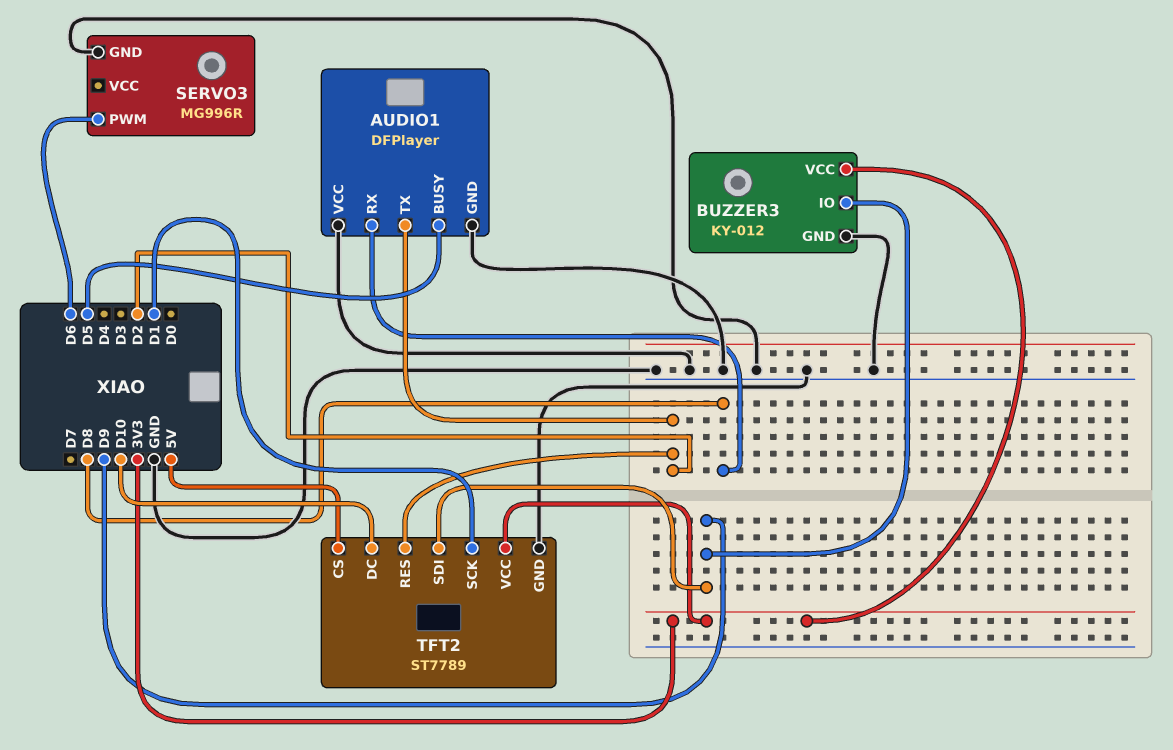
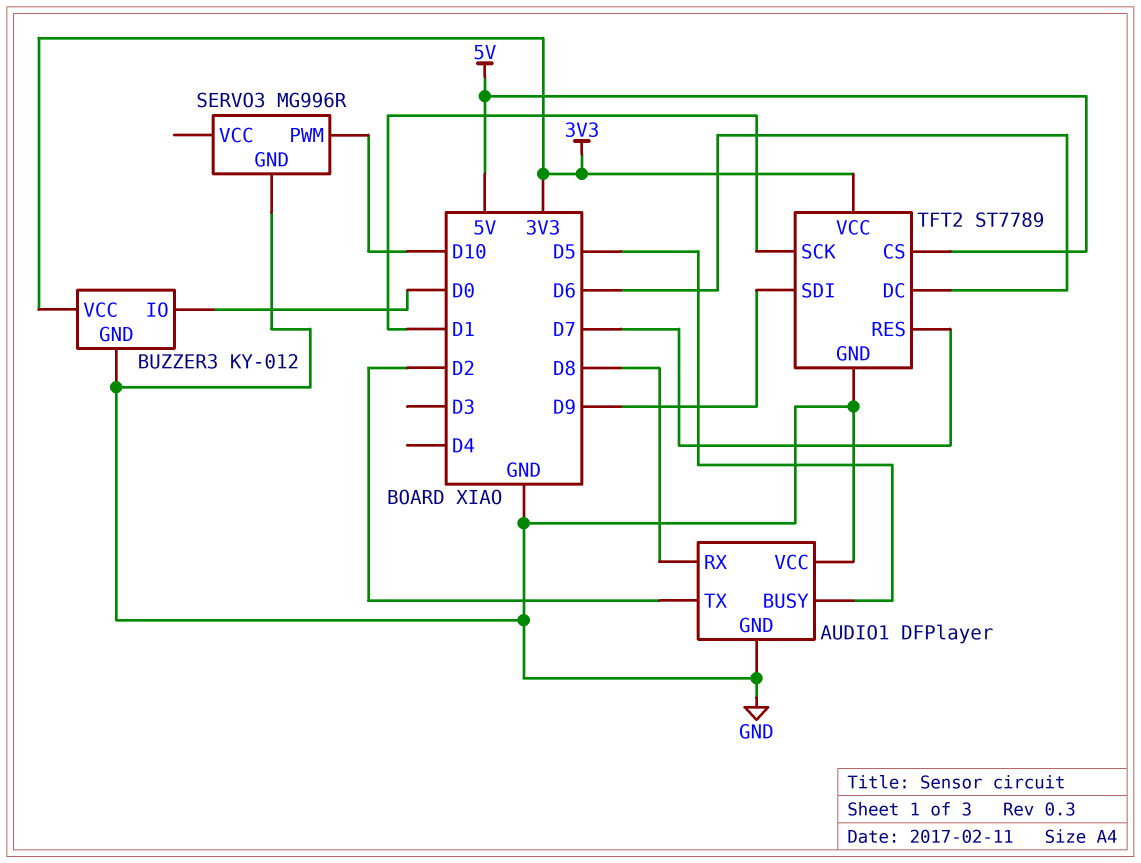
BUZZER3 pin IO: D9 -> D0
SERVO3 pin PWM: D6 -> D10
TFT2 pin DC: D10 -> D6
TFT2 pin RES: D2 -> D7

